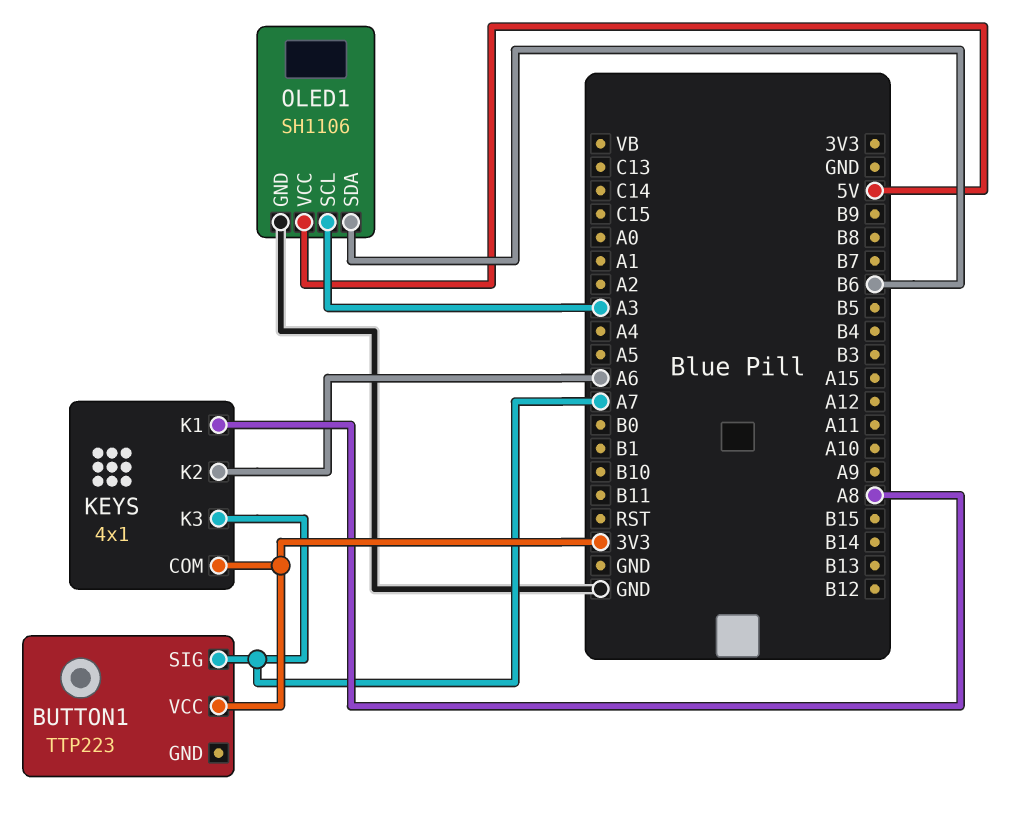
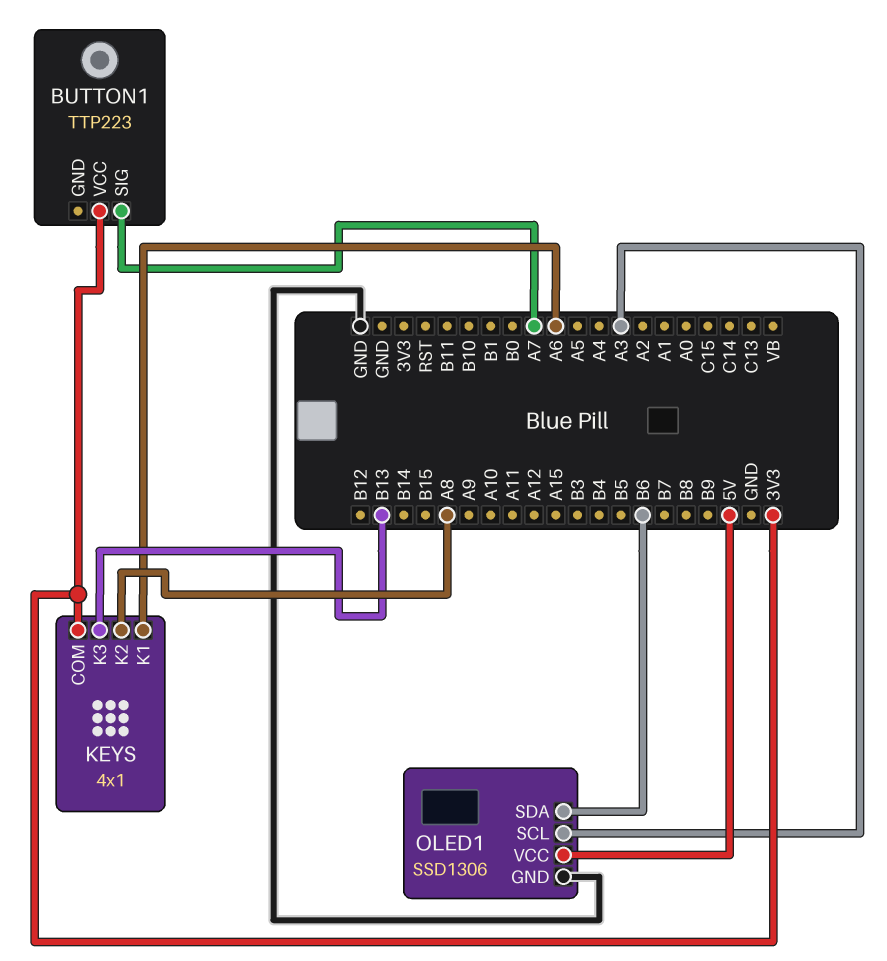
KEYS pin K1: A8 -> A6
KEYS pin K2: A6 -> A8
KEYS pin K3: A7 -> B13
OLED1: SH1106 -> SSD1306

